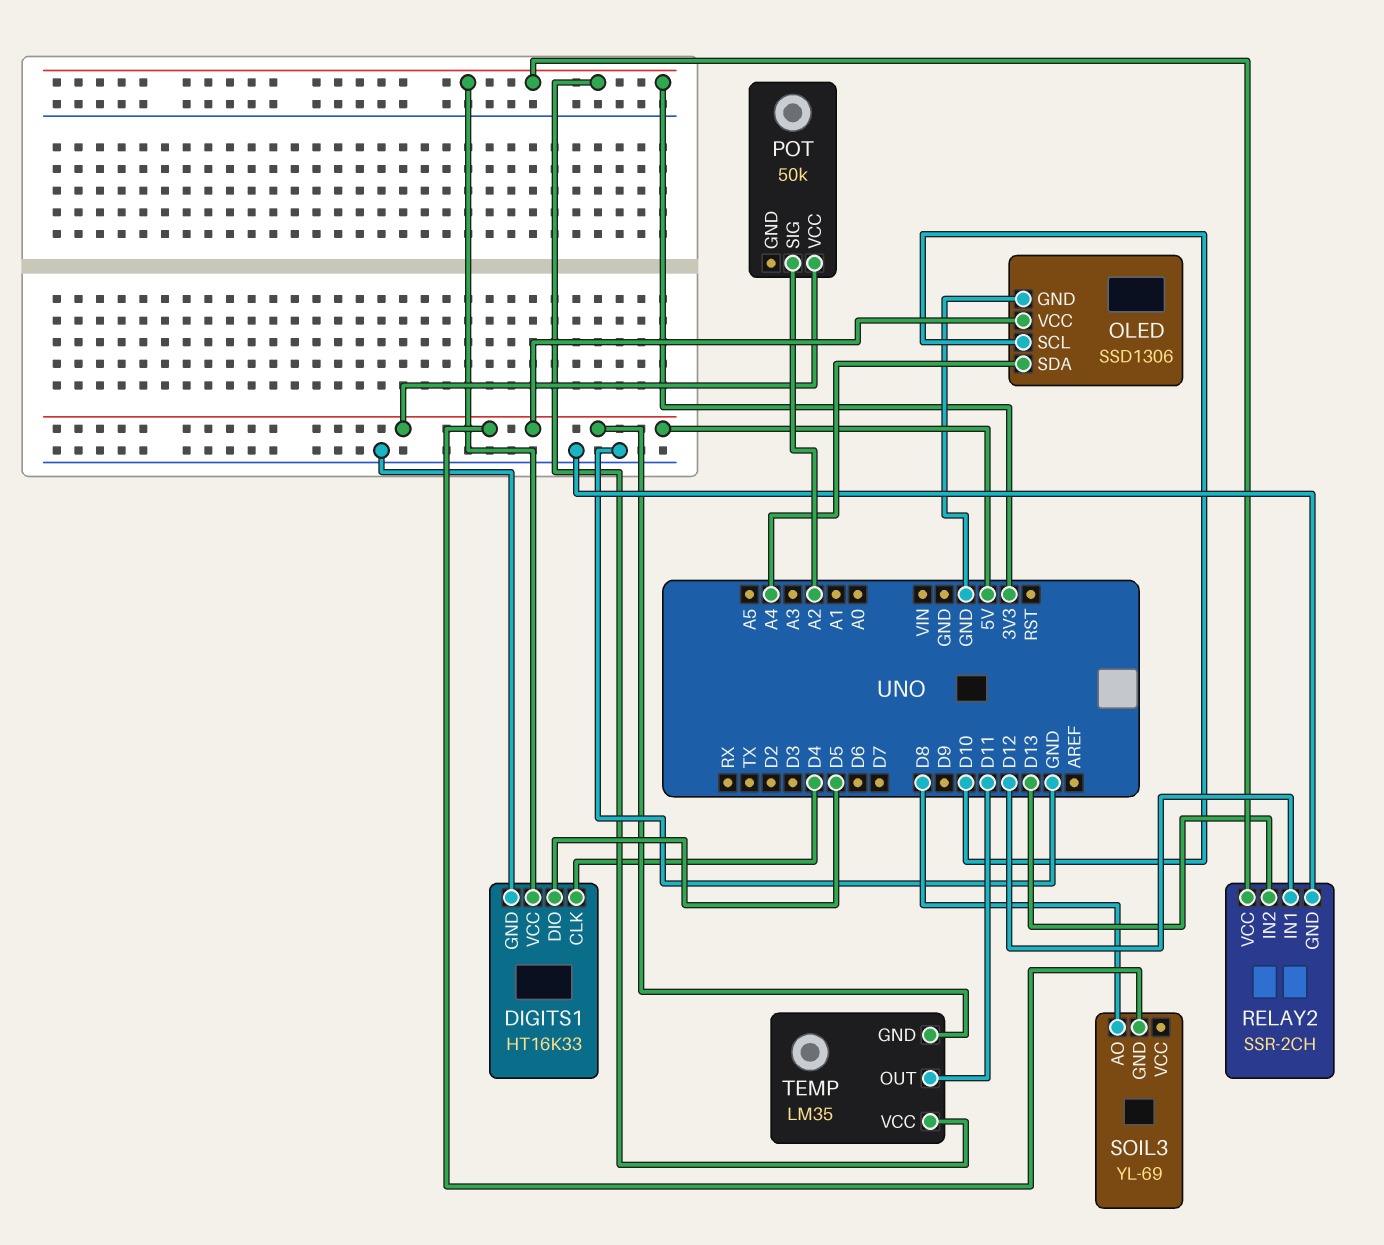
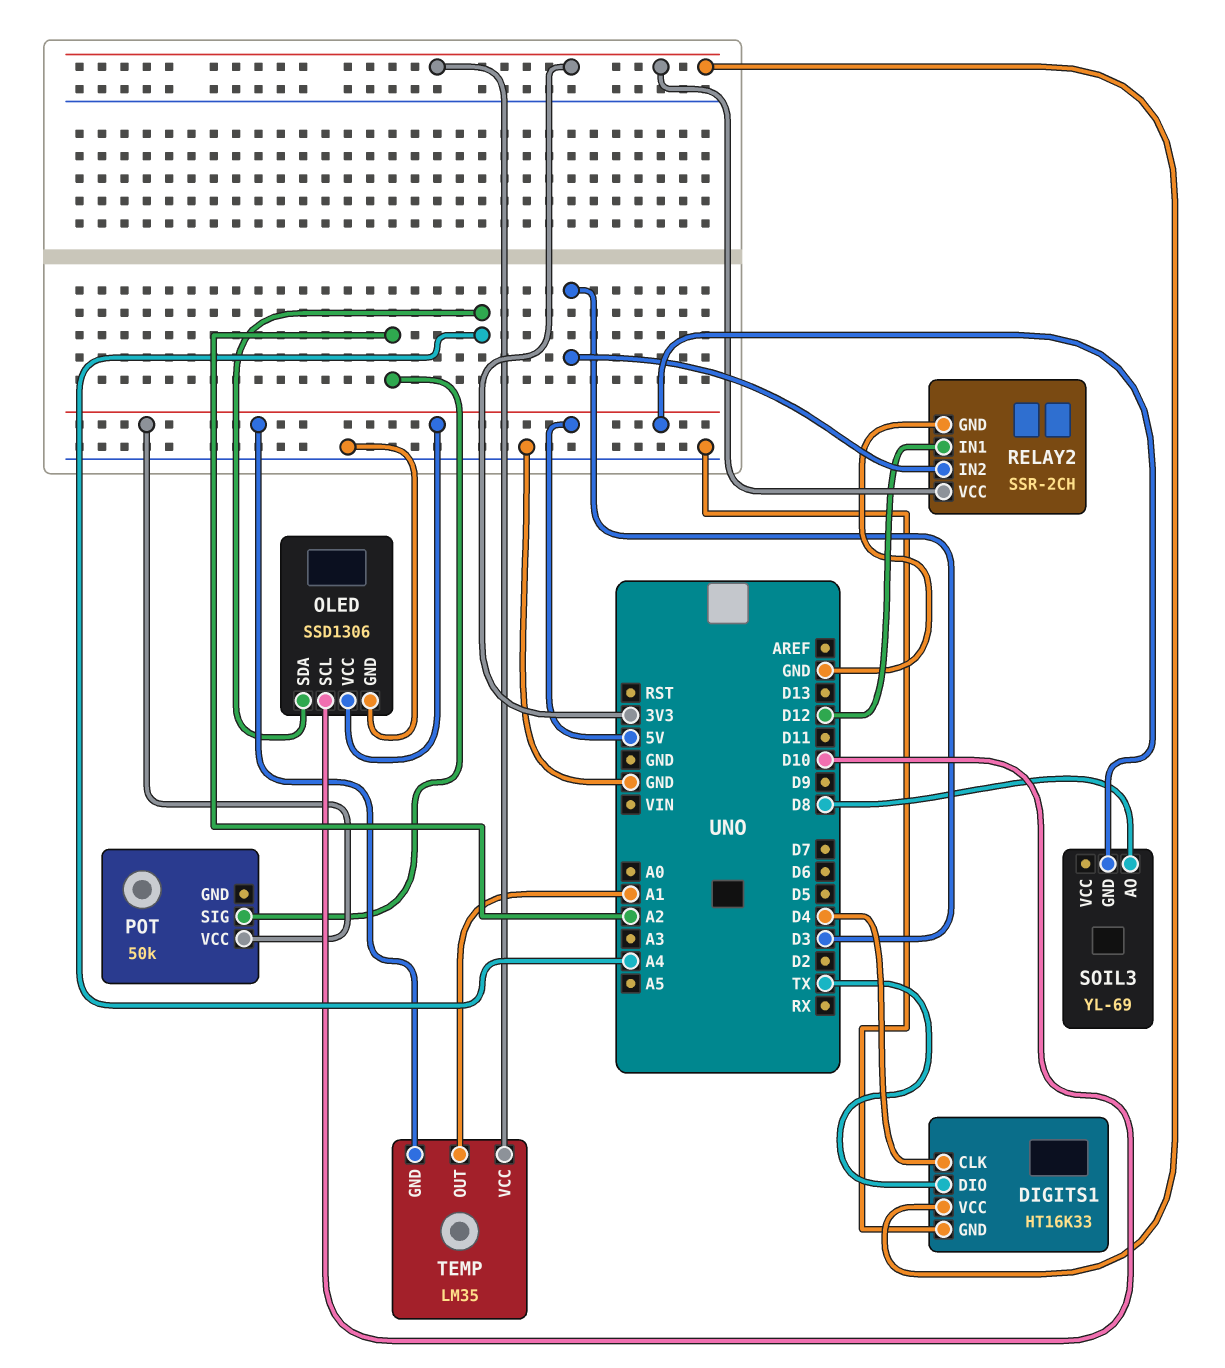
DIGITS1 pin DIO: D5 -> TX
RELAY2 pin IN2: D13 -> D3
TEMP pin OUT: D11 -> A1

